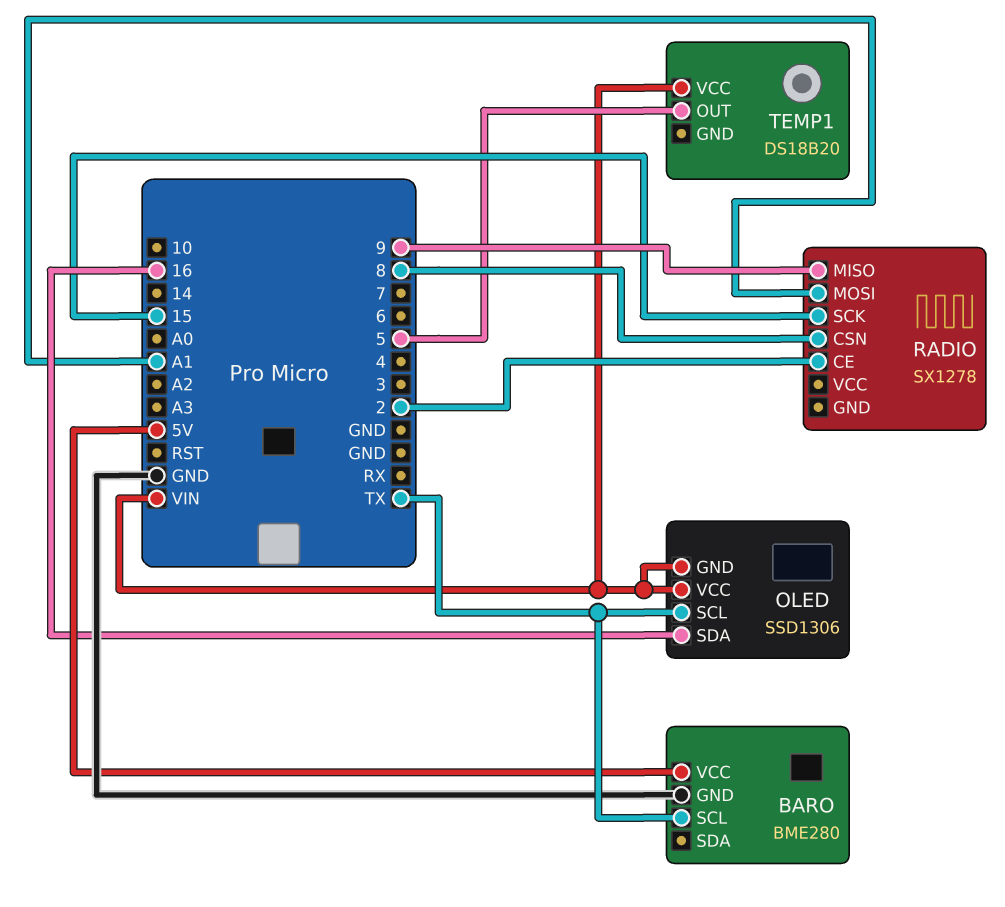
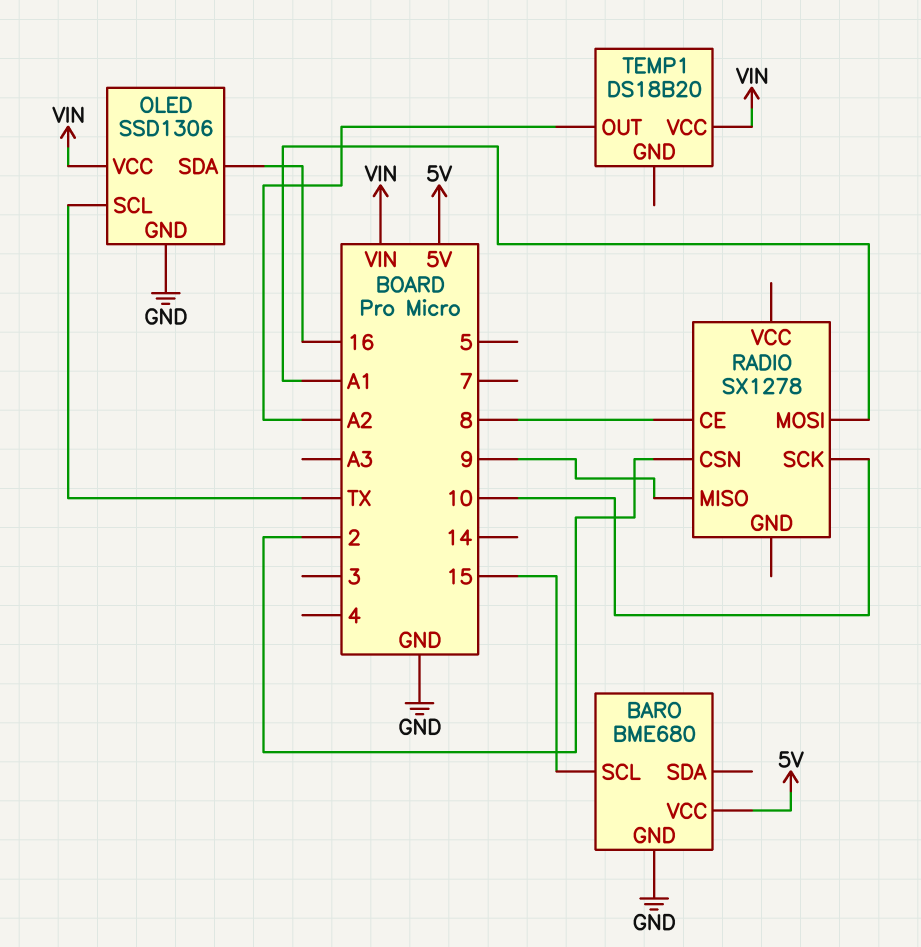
BARO: BME280 -> BME680
BARO pin SCL: TX -> 15
OLED pin GND: VIN -> GND
RADIO pin CE: 2 -> 8
RADIO pin CSN: 8 -> 2
RADIO pin SCK: 15 -> 10
TEMP1 pin OUT: 5 -> A2

